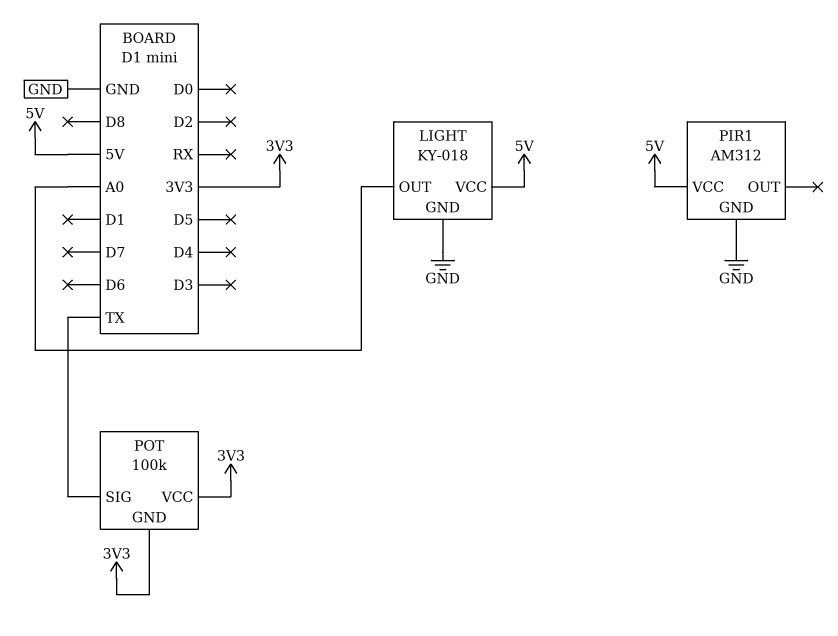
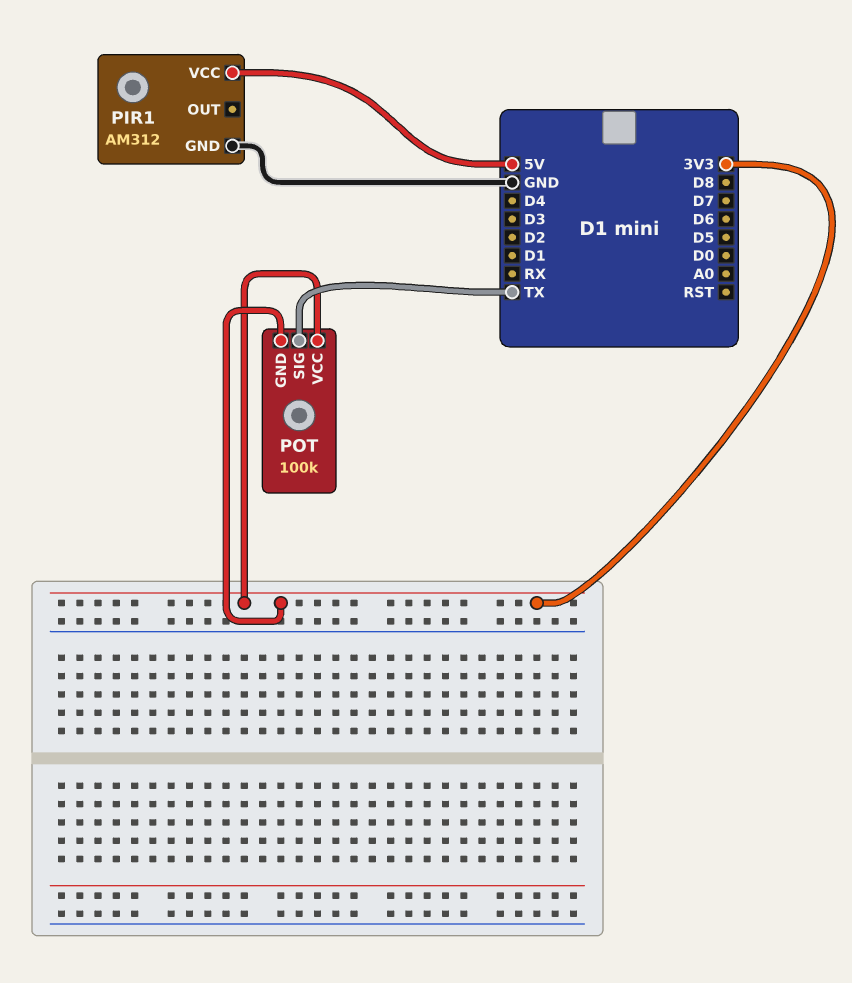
LIGHT: KY-018 -> none
LIGHT pin GND: GND -> none
LIGHT pin OUT: A0 -> none
LIGHT pin VCC: 5V -> none

